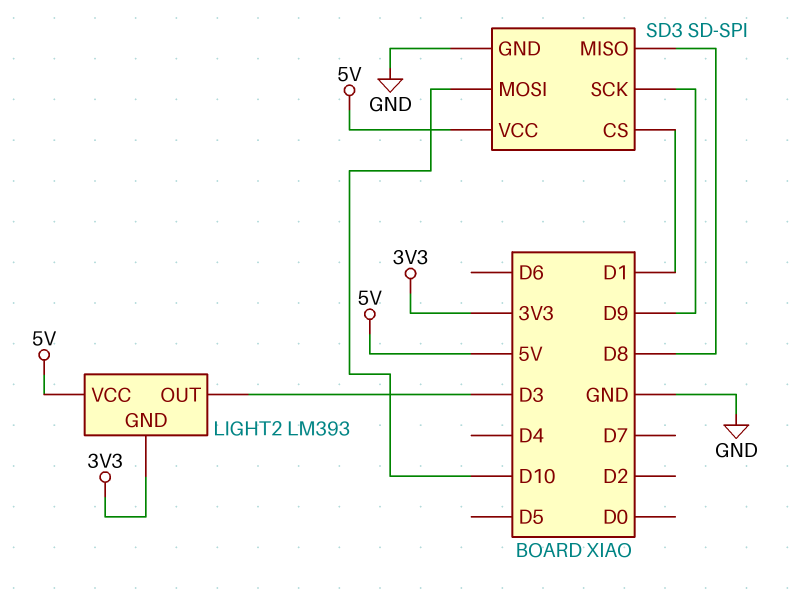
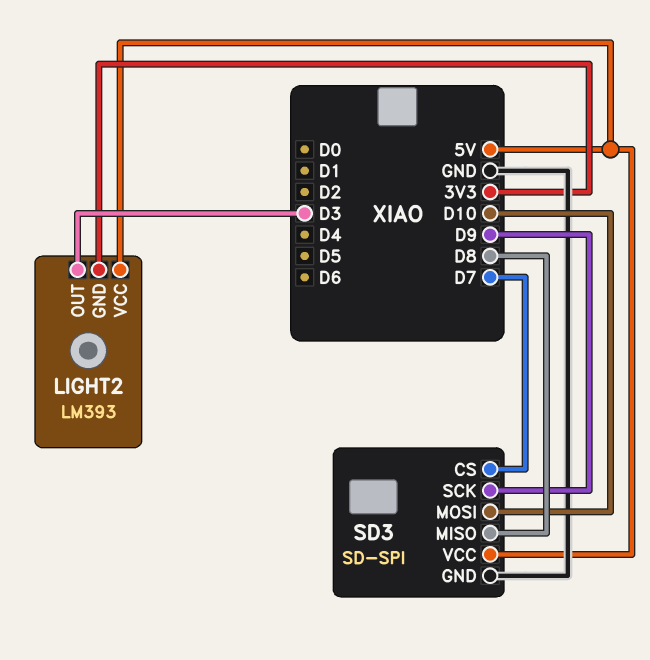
SD3 pin CS: D1 -> D7

